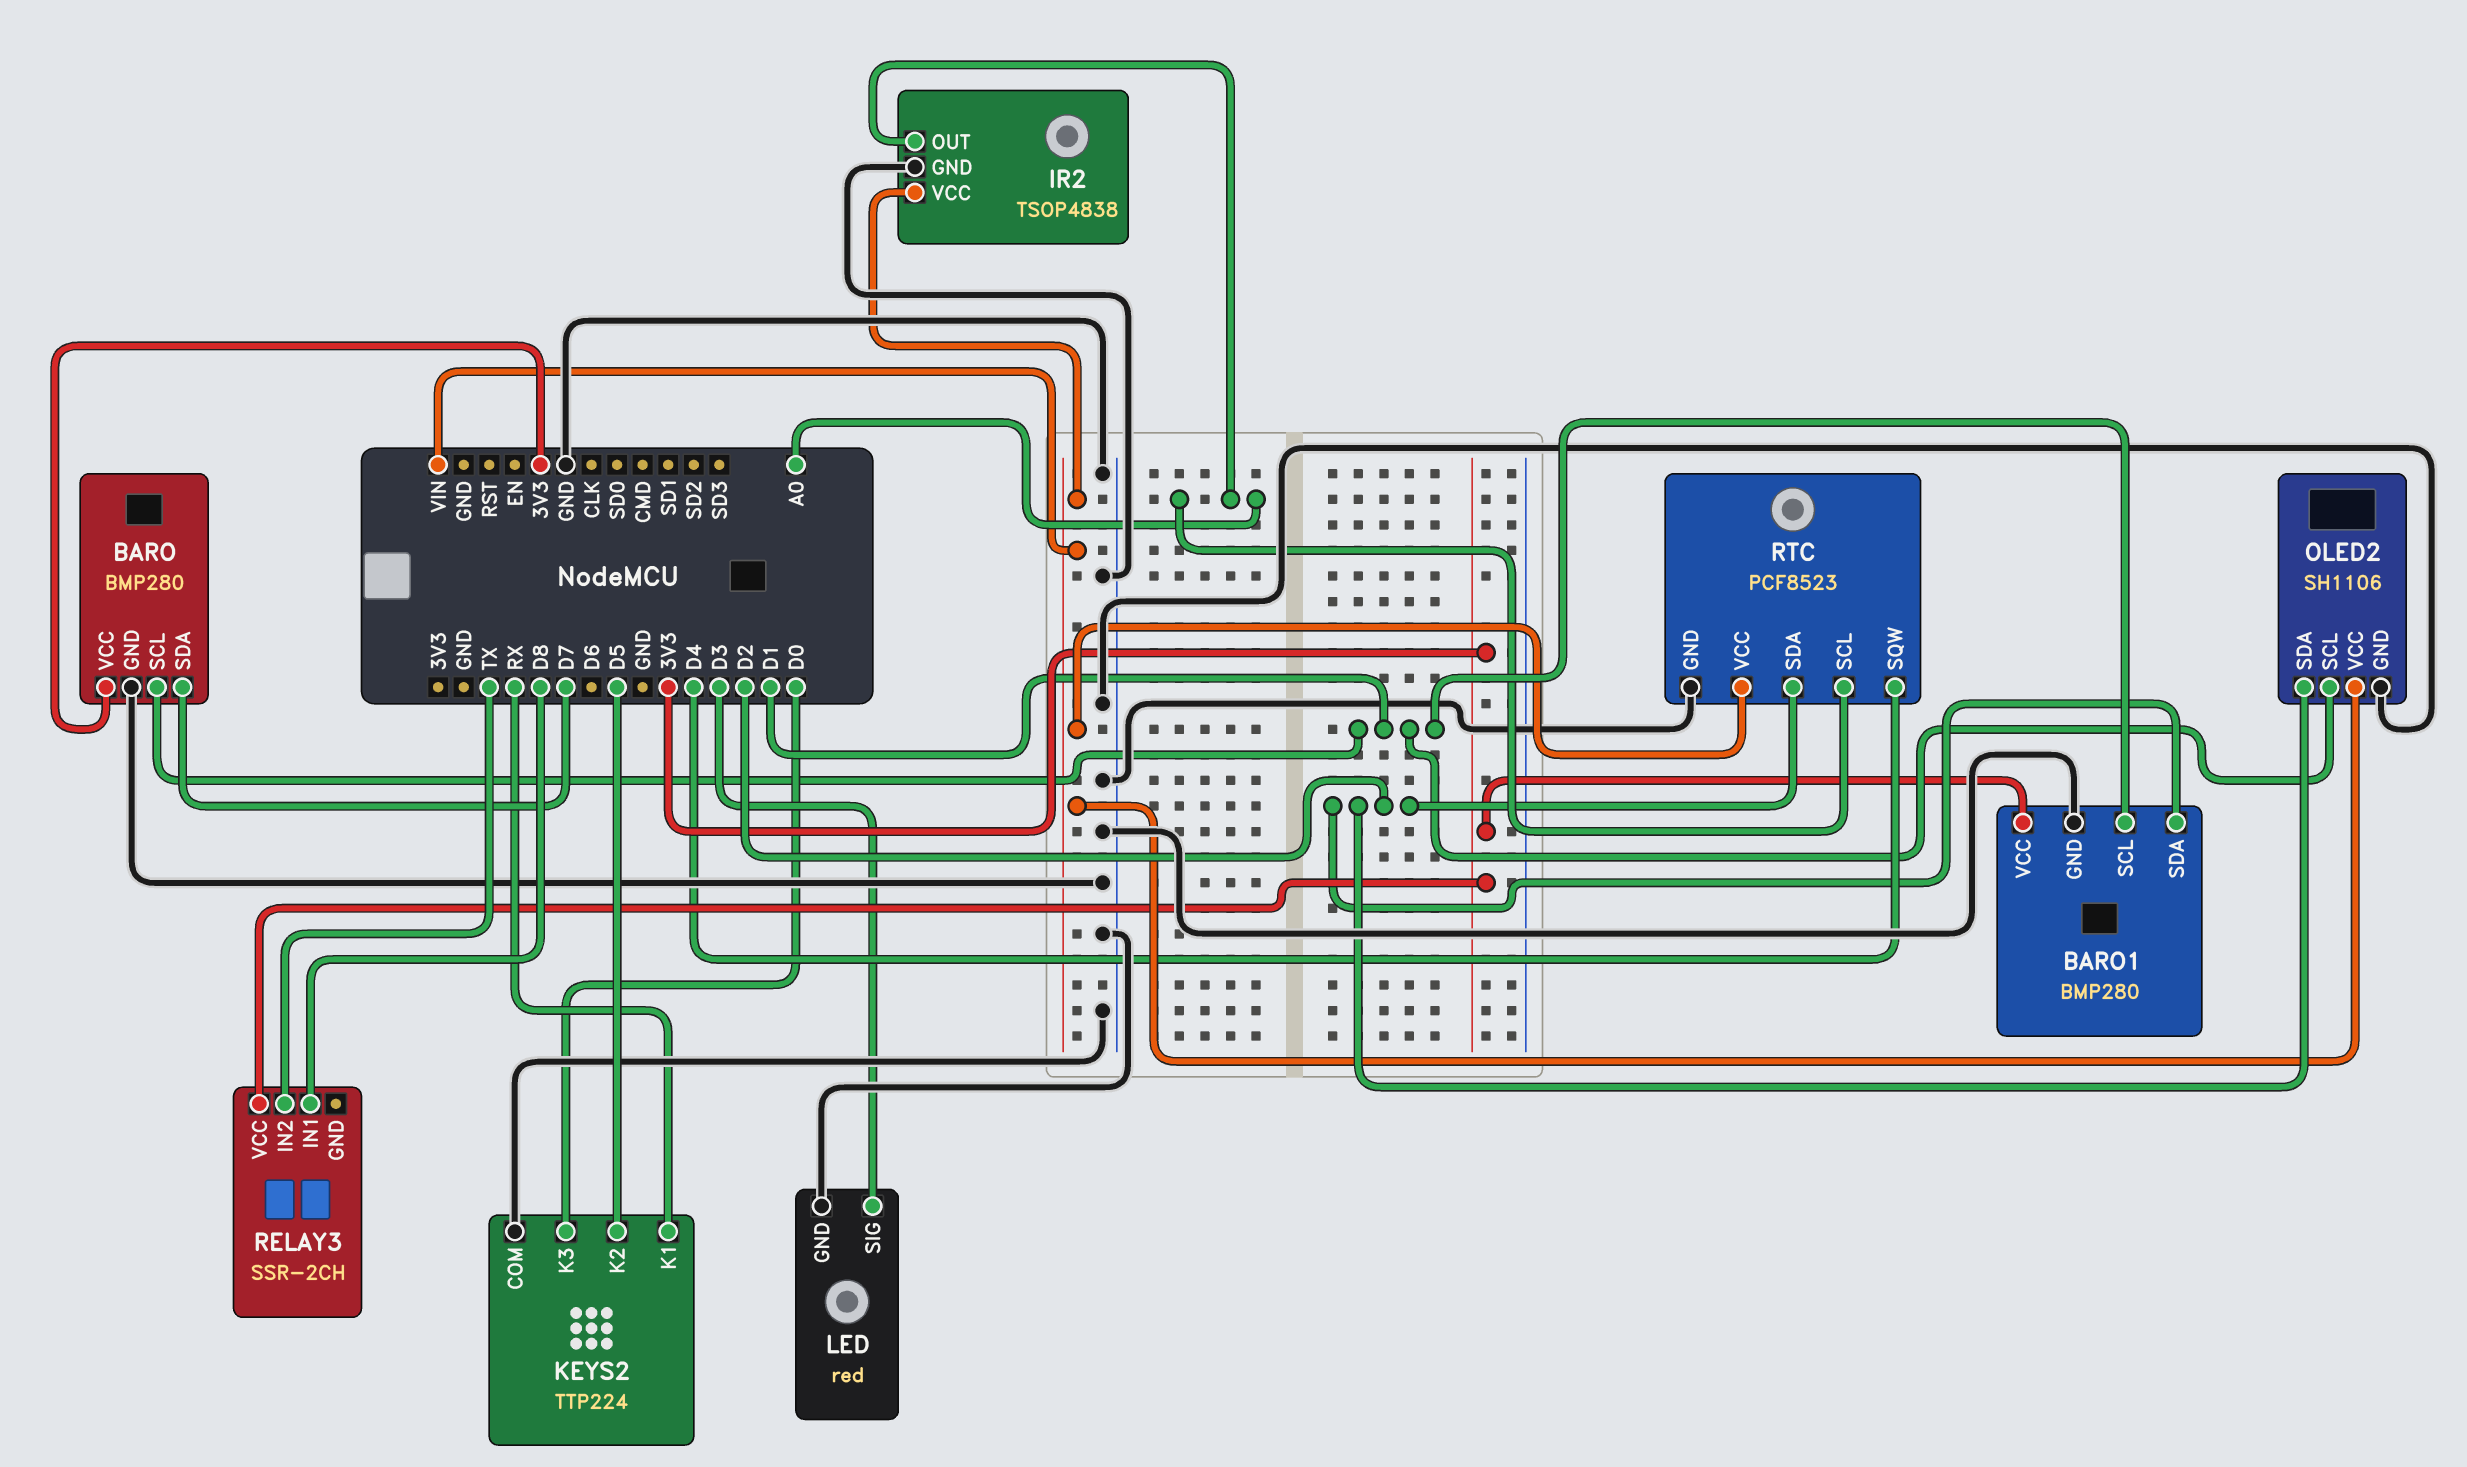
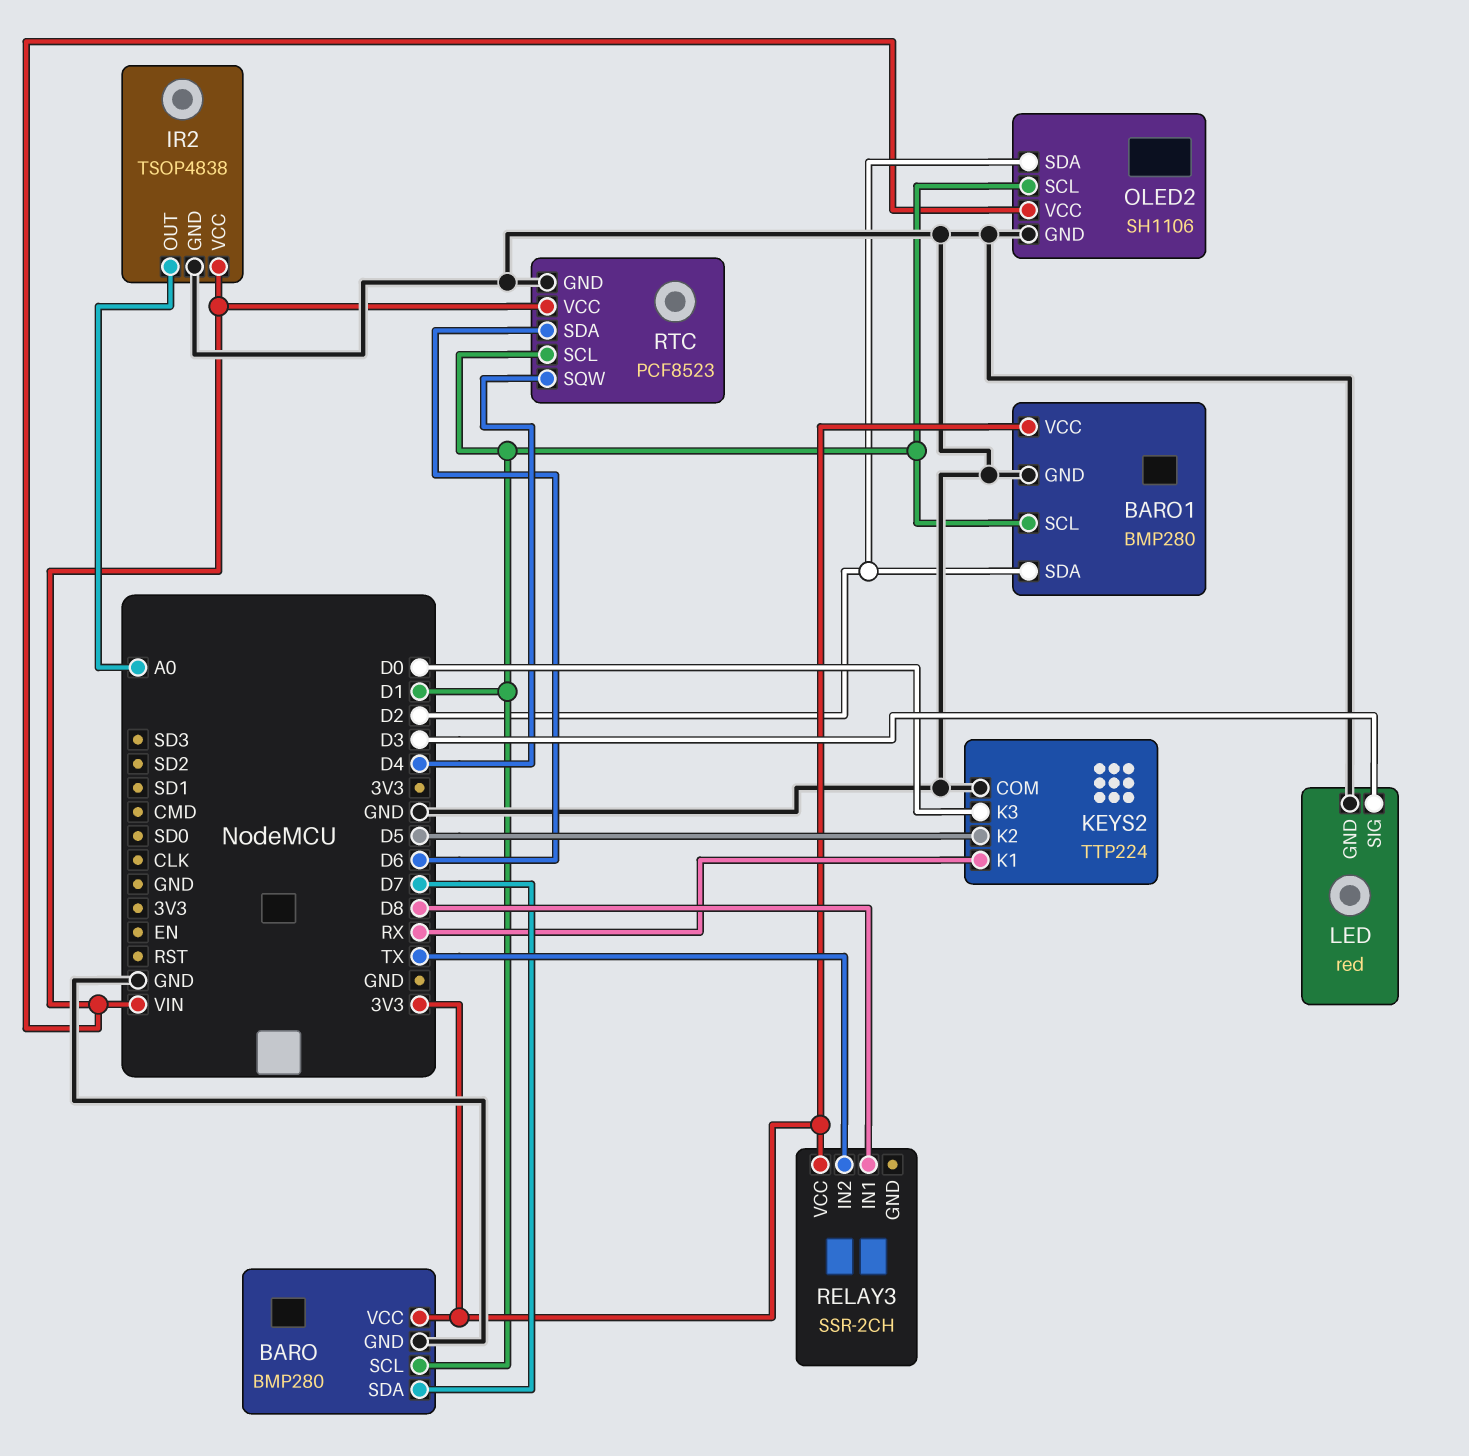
RTC pin SCL: A0 -> D1
RTC pin SDA: D2 -> D6

